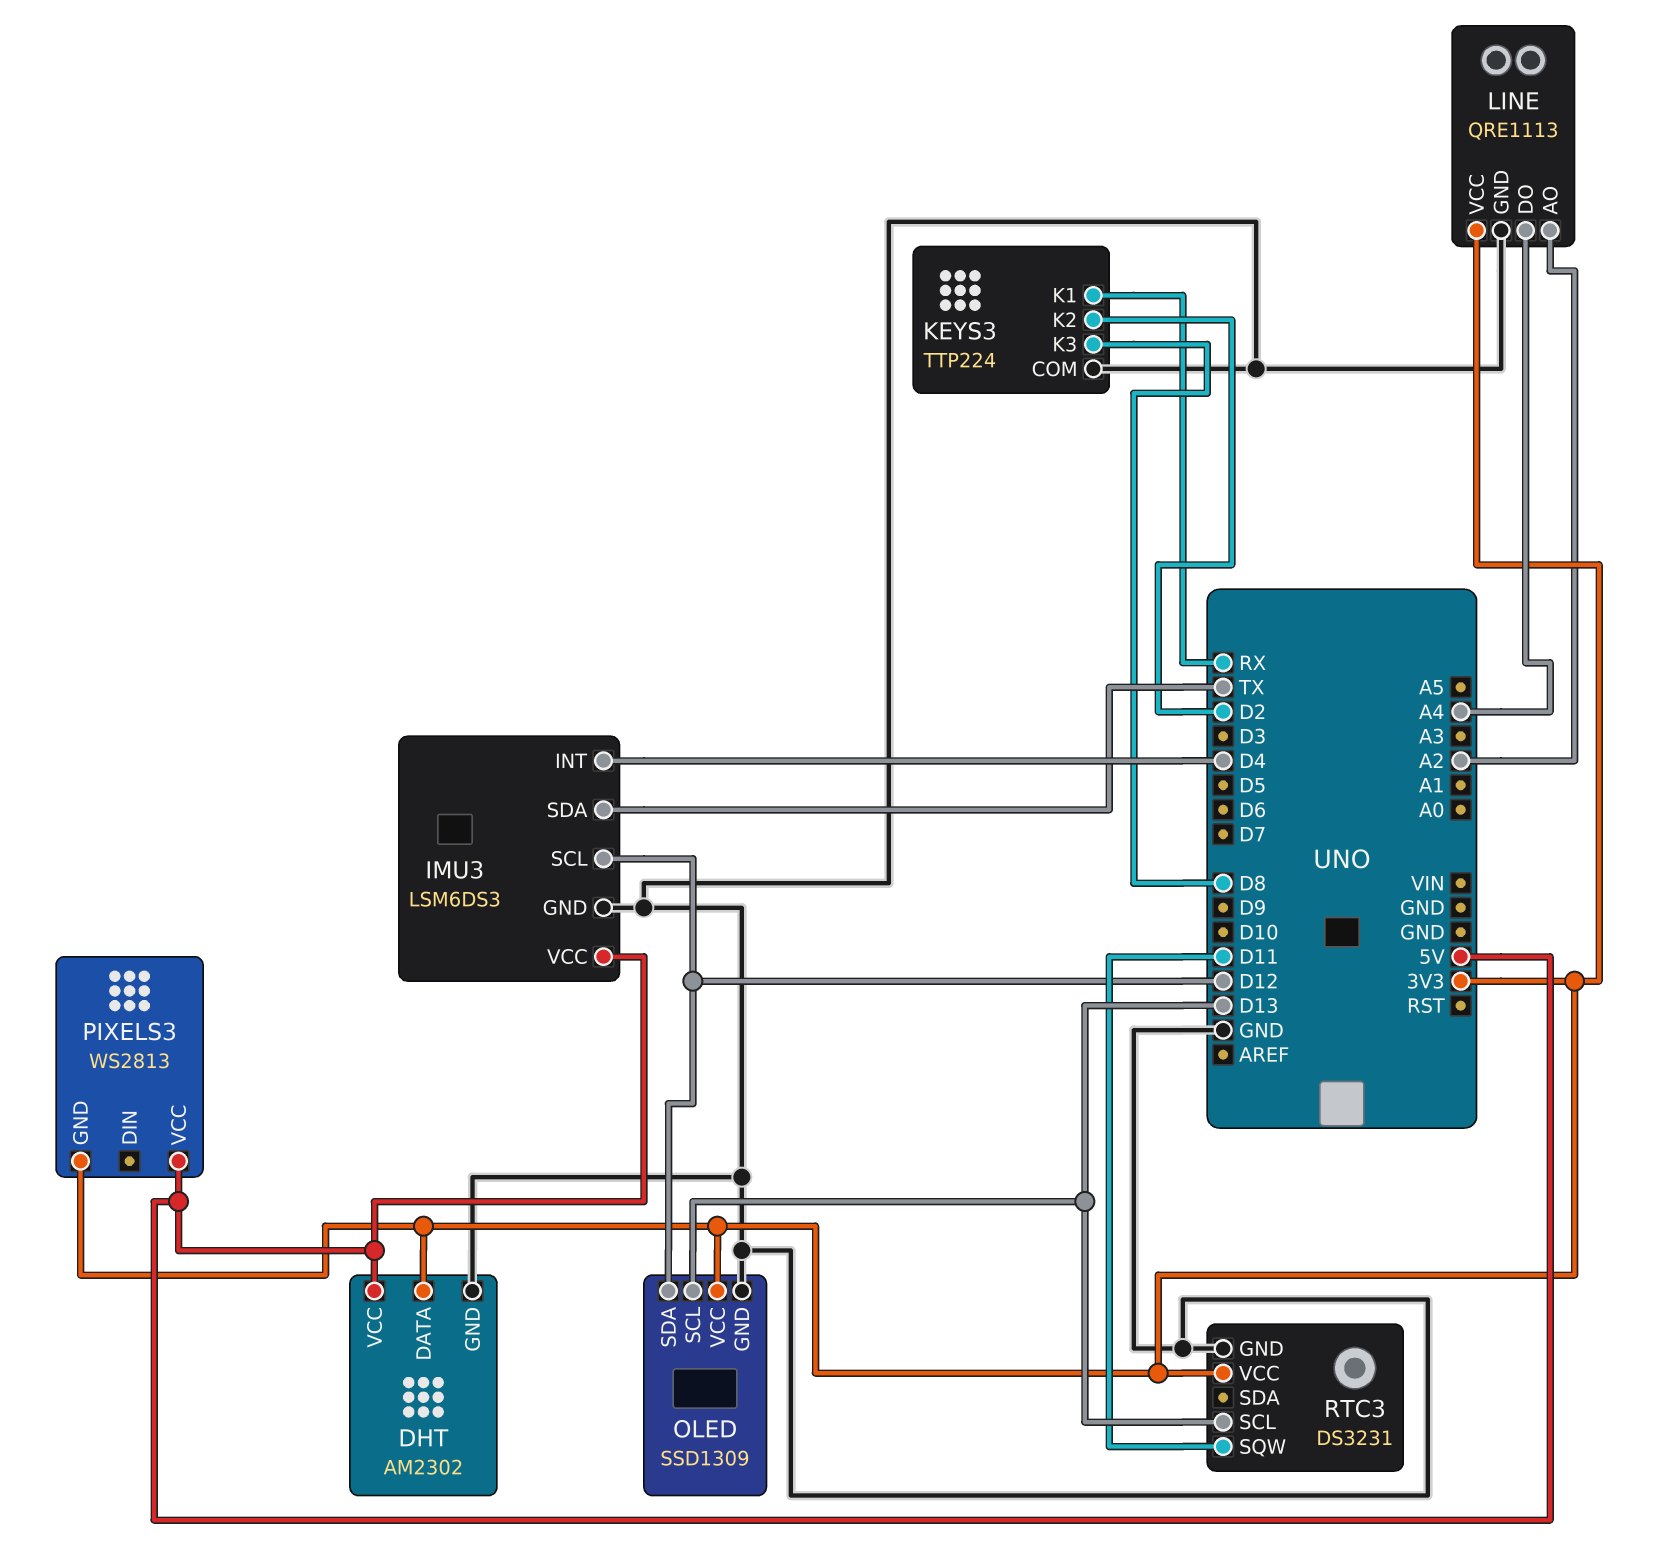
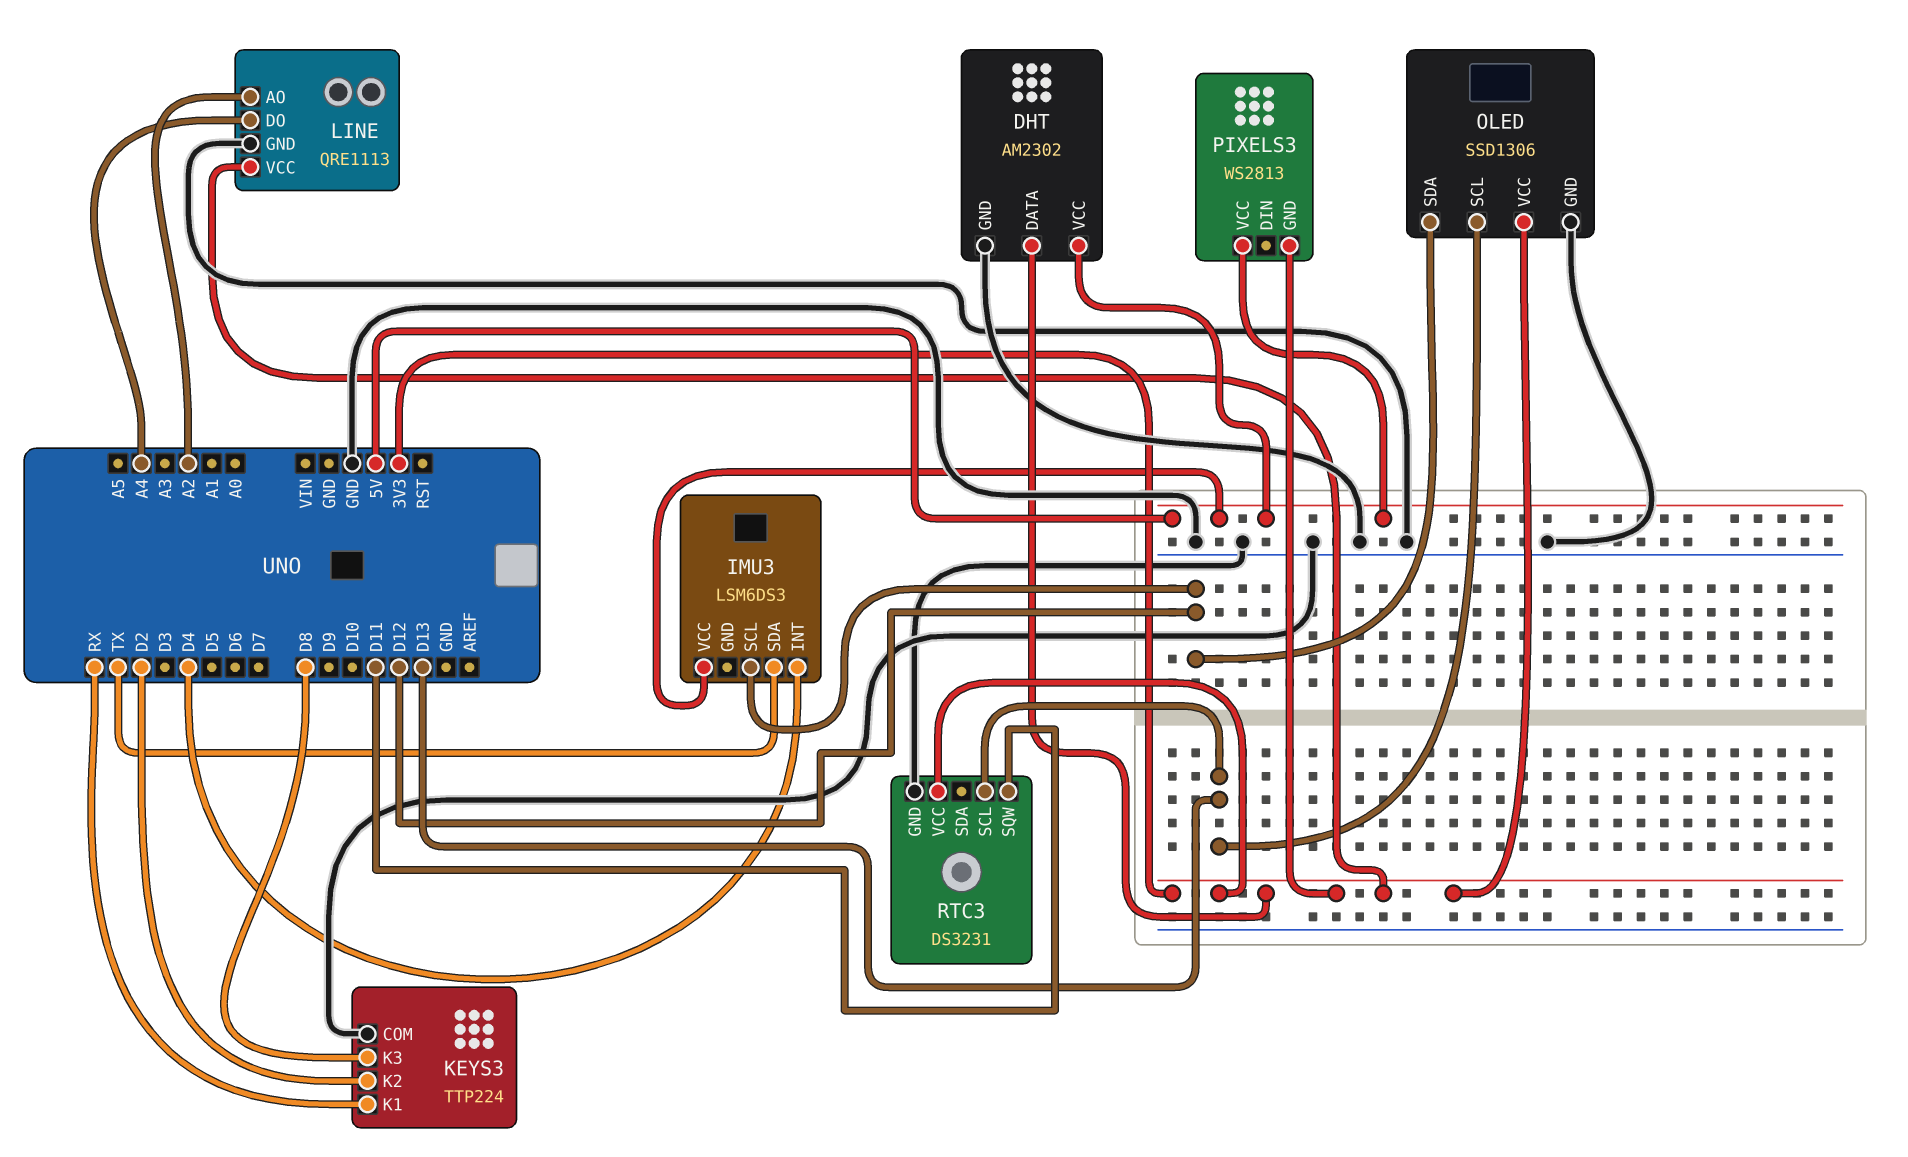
IMU3 pin GND: GND -> none
OLED: SSD1309 -> SSD1306

